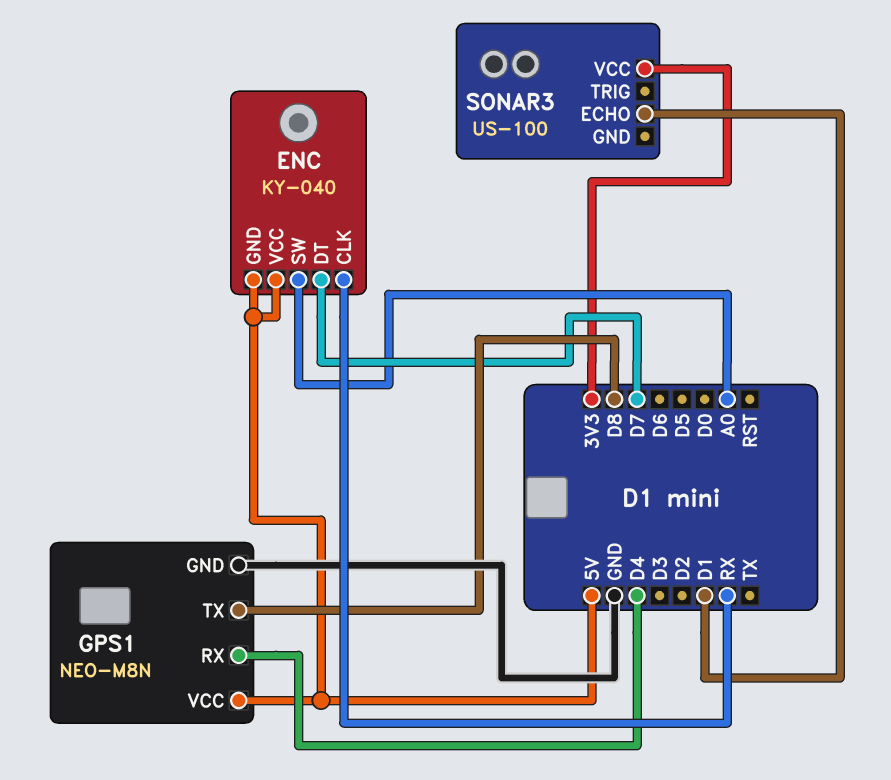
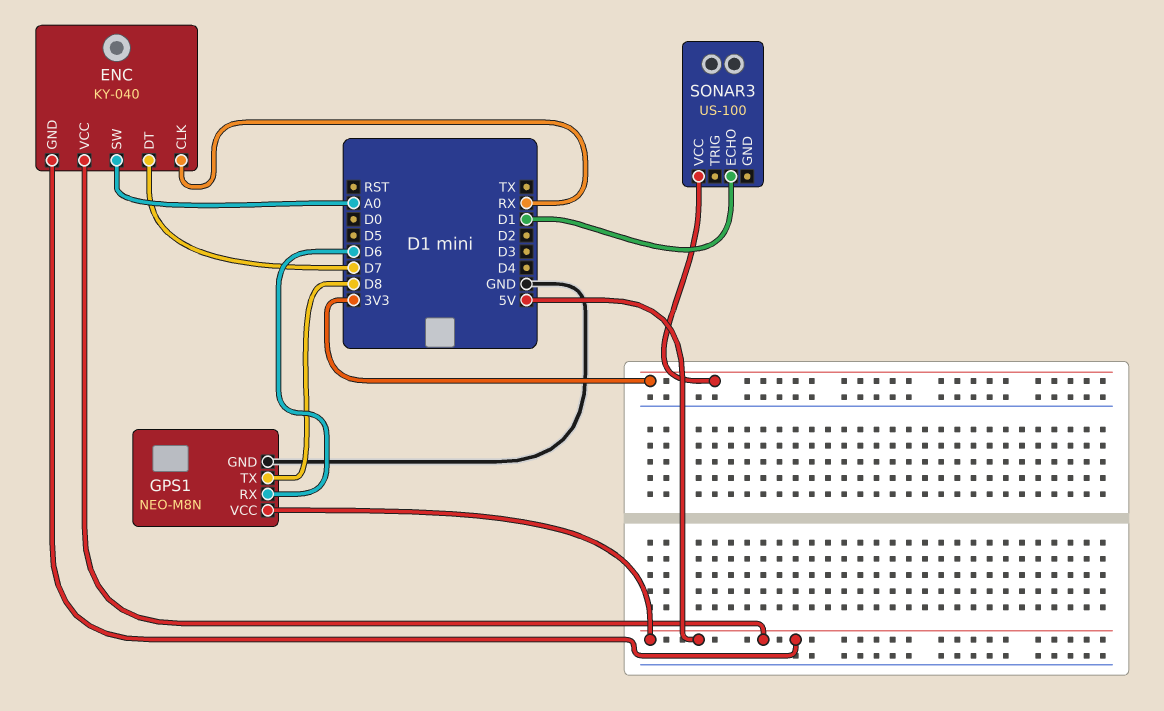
GPS1 pin RX: D4 -> D6

